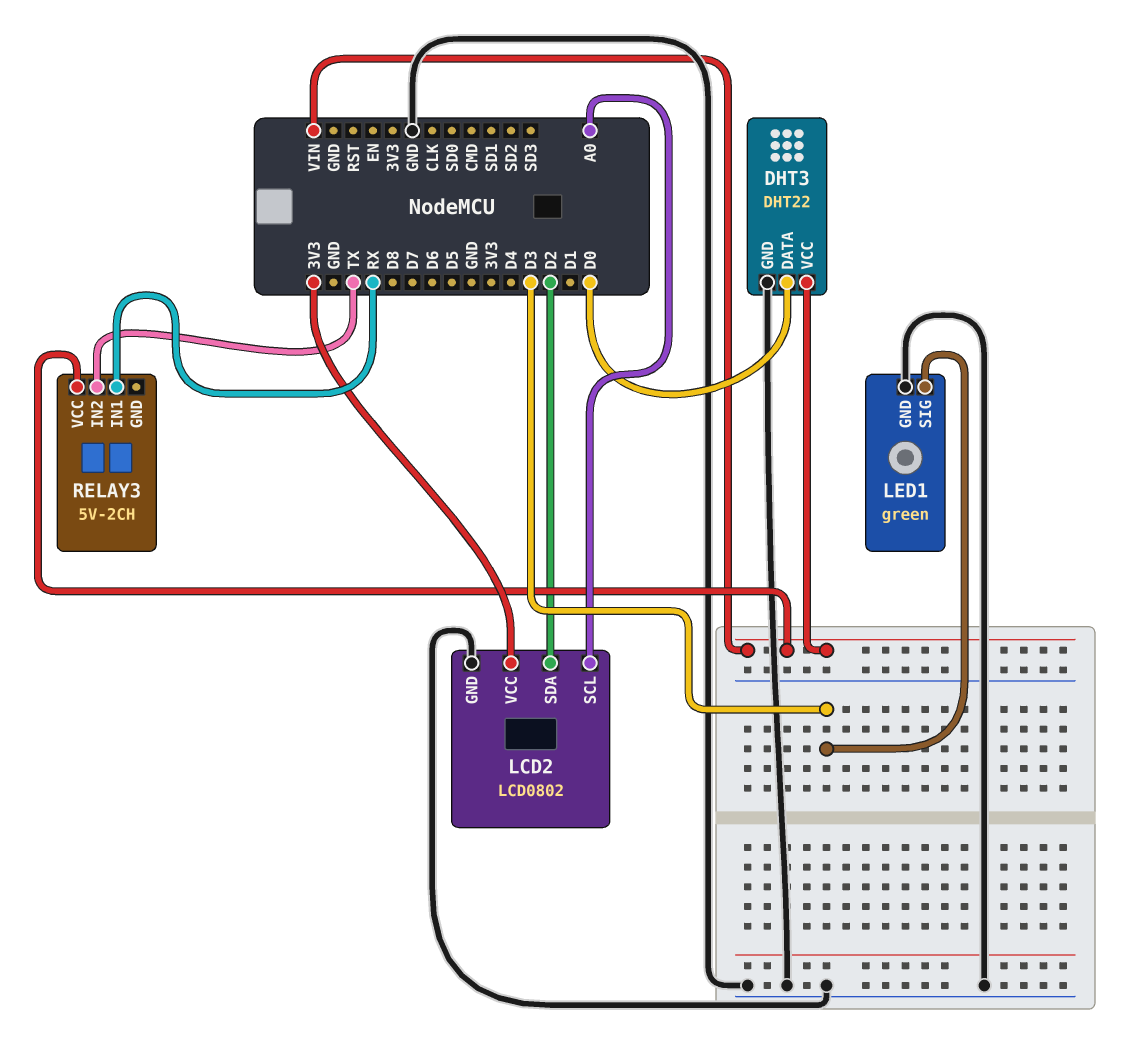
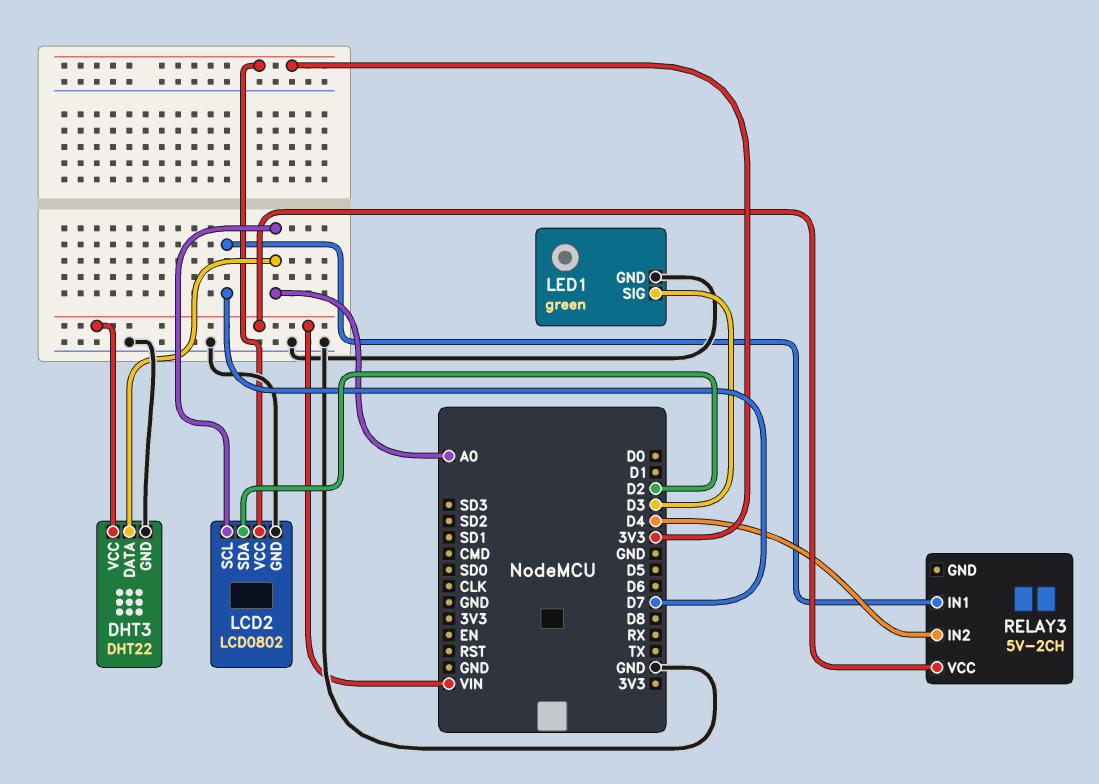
DHT3 pin DATA: D0 -> A0
RELAY3 pin IN1: RX -> D7
RELAY3 pin IN2: TX -> D4

